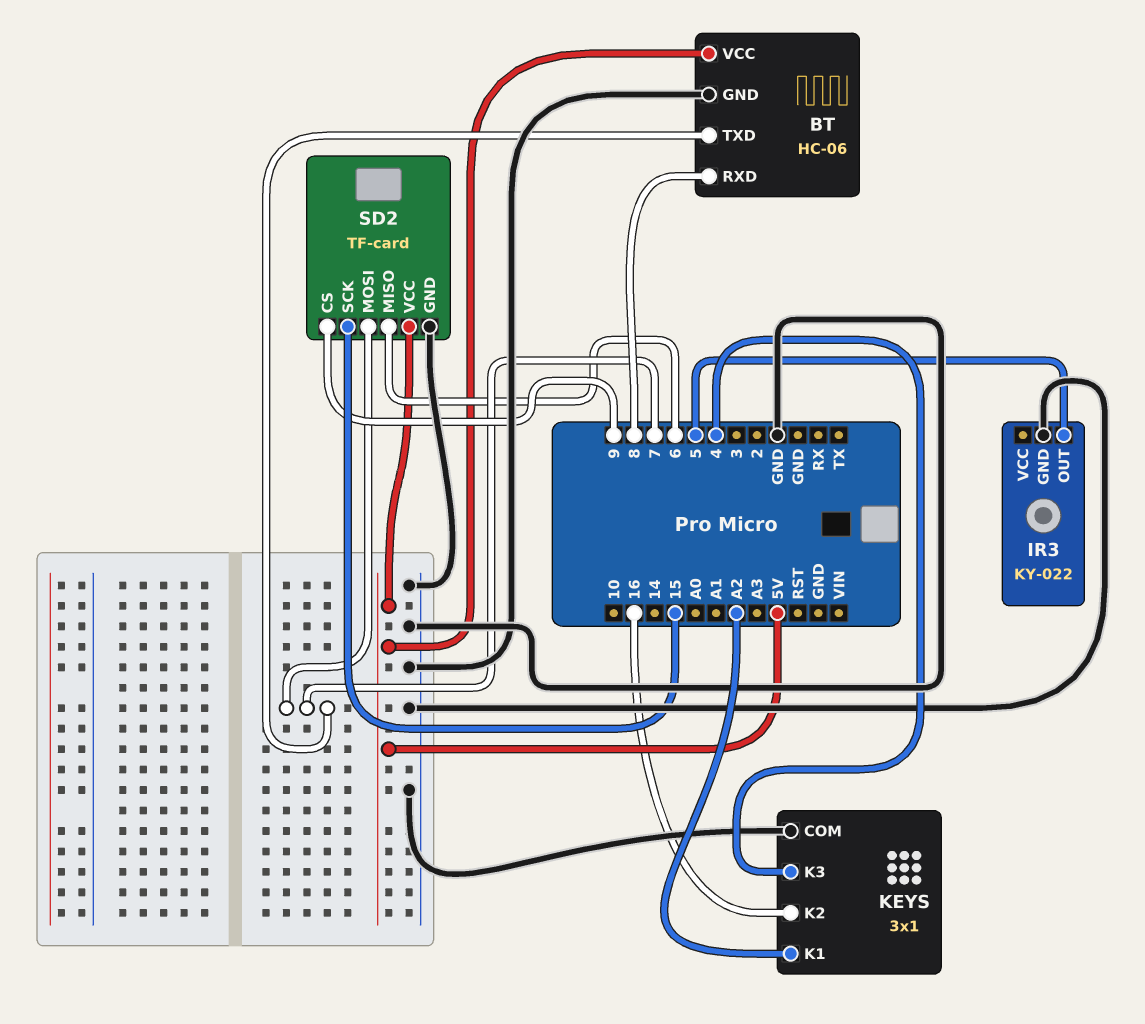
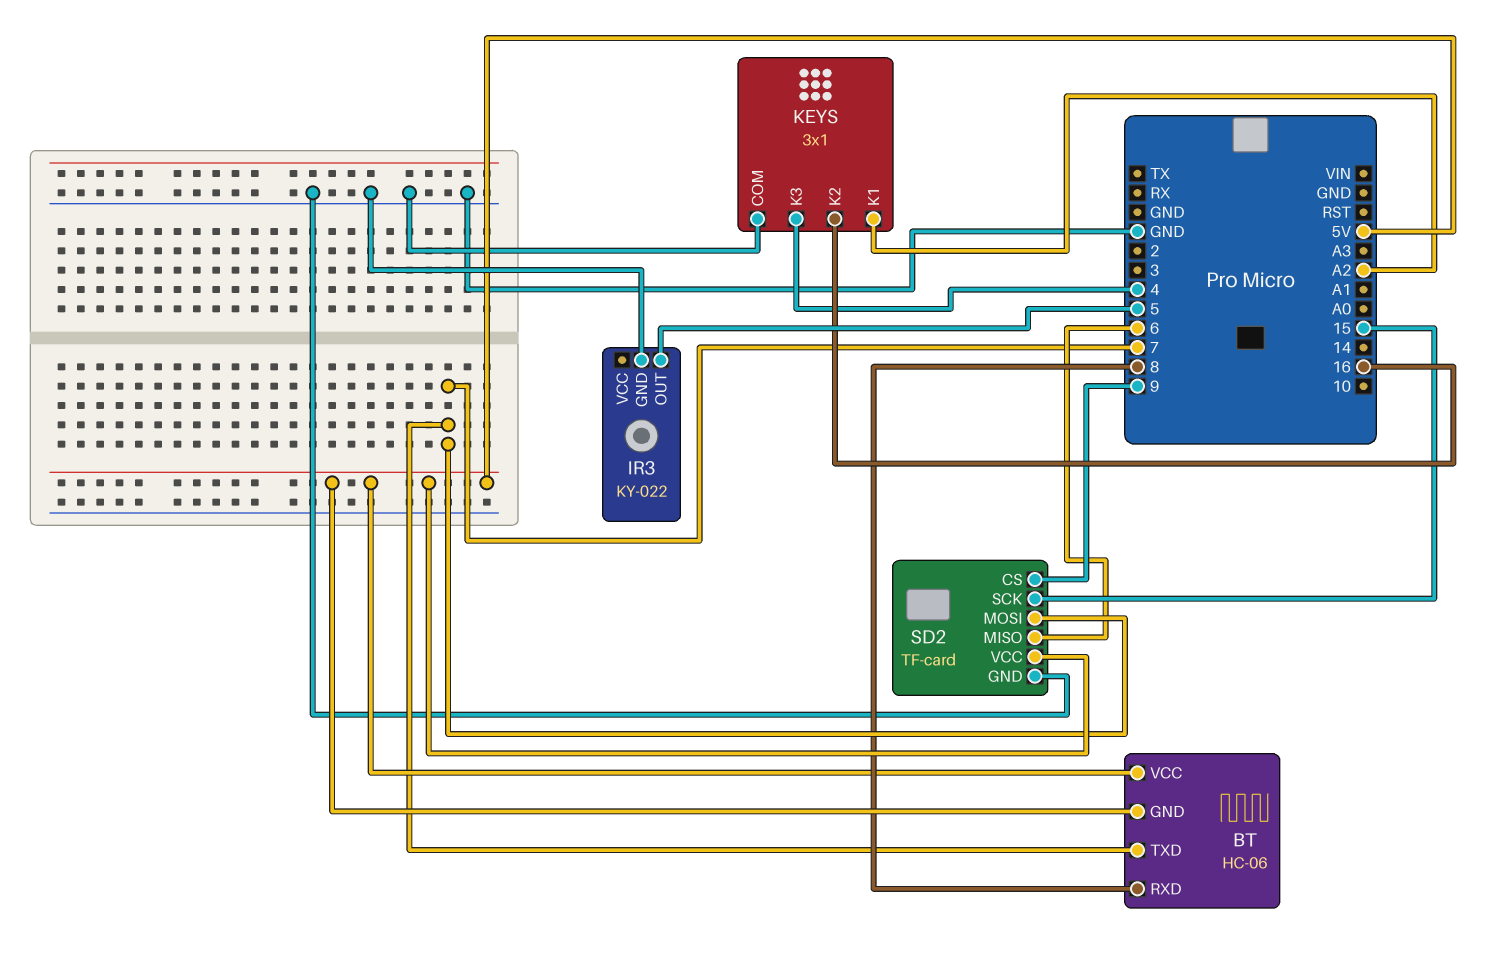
BT pin GND: GND -> 5V

